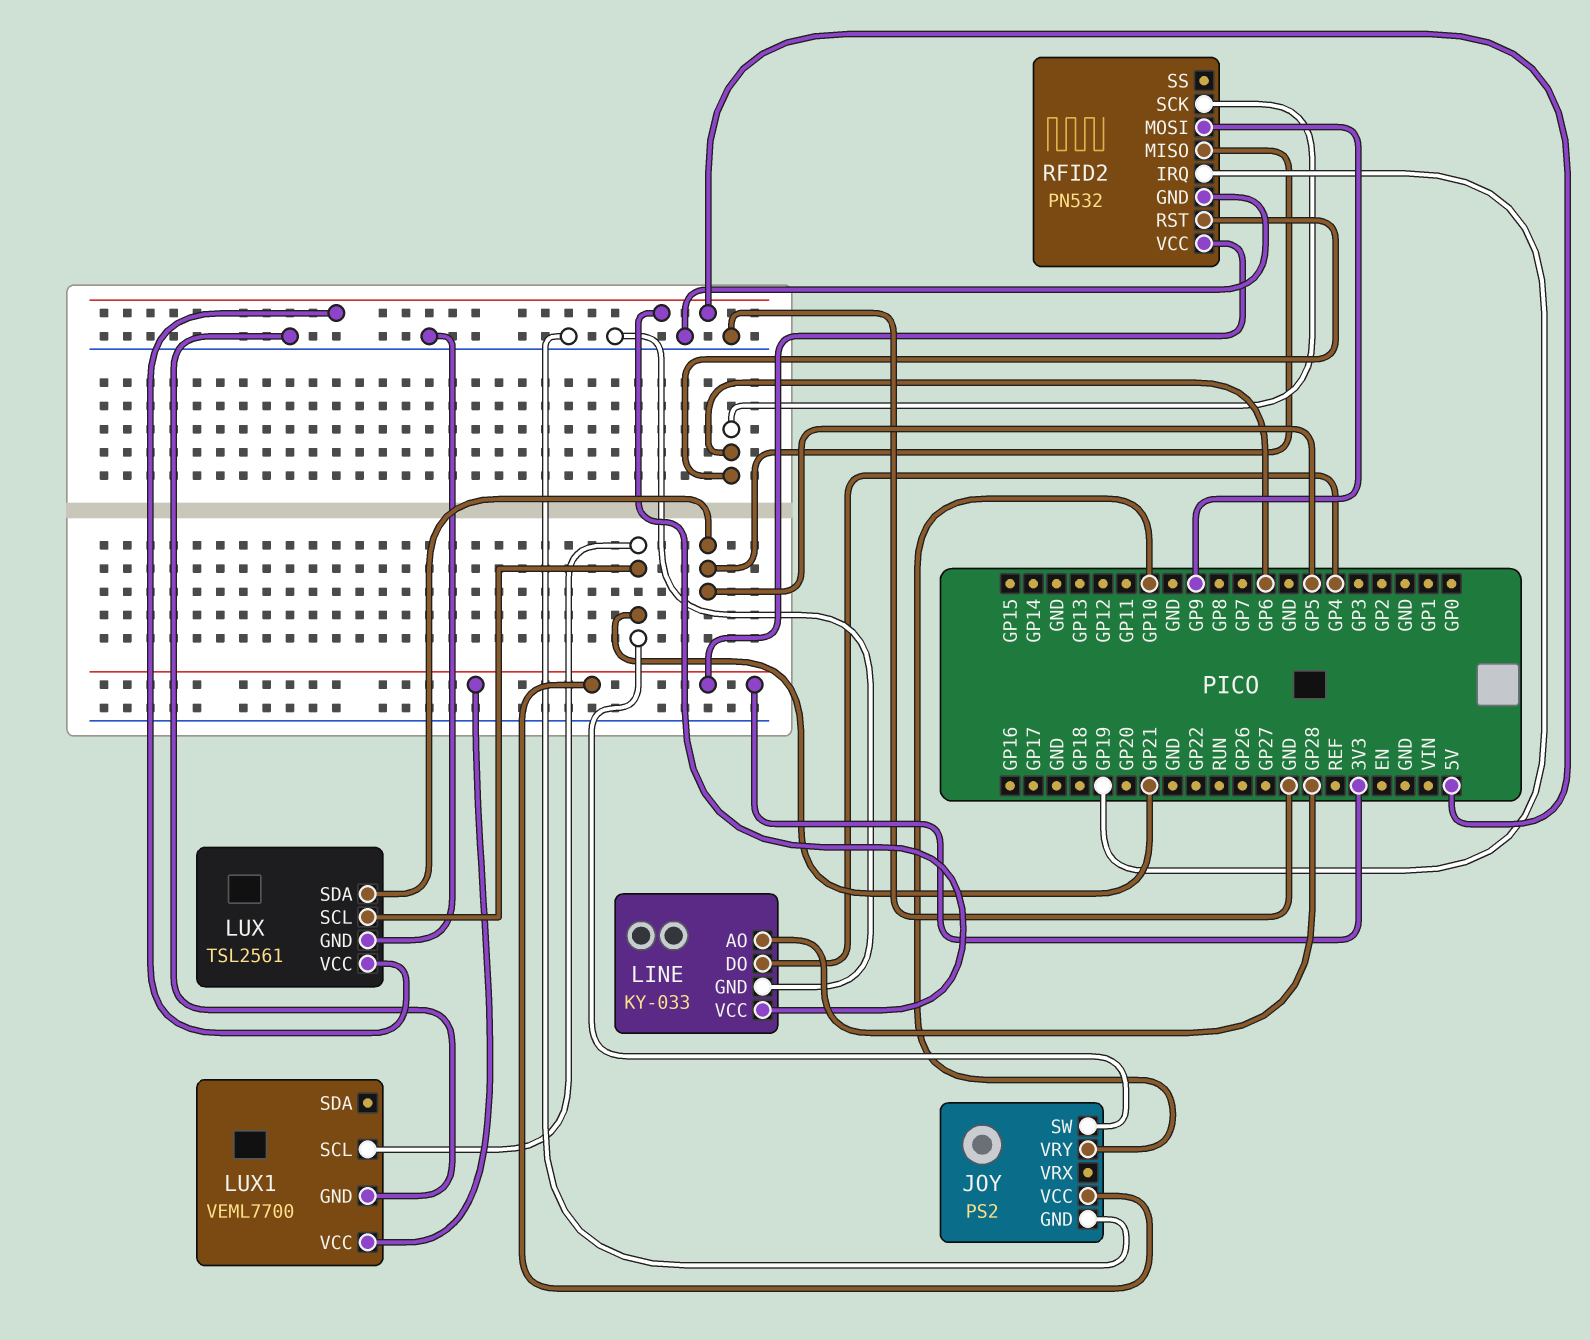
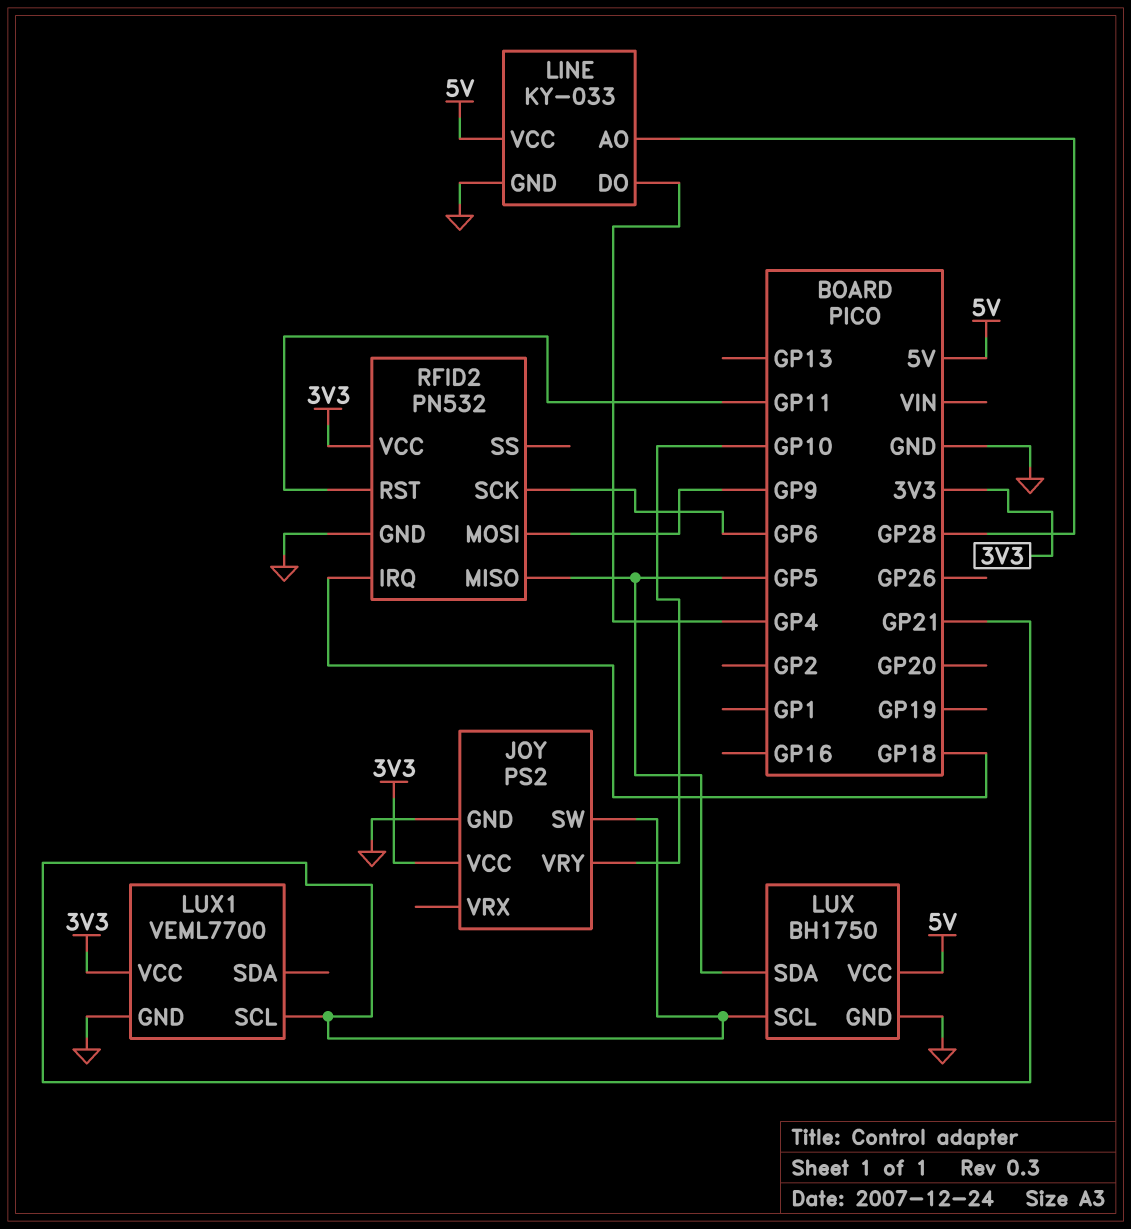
LUX: TSL2561 -> BH1750
RFID2 pin IRQ: GP19 -> GP18
RFID2 pin RST: GP6 -> GP11

